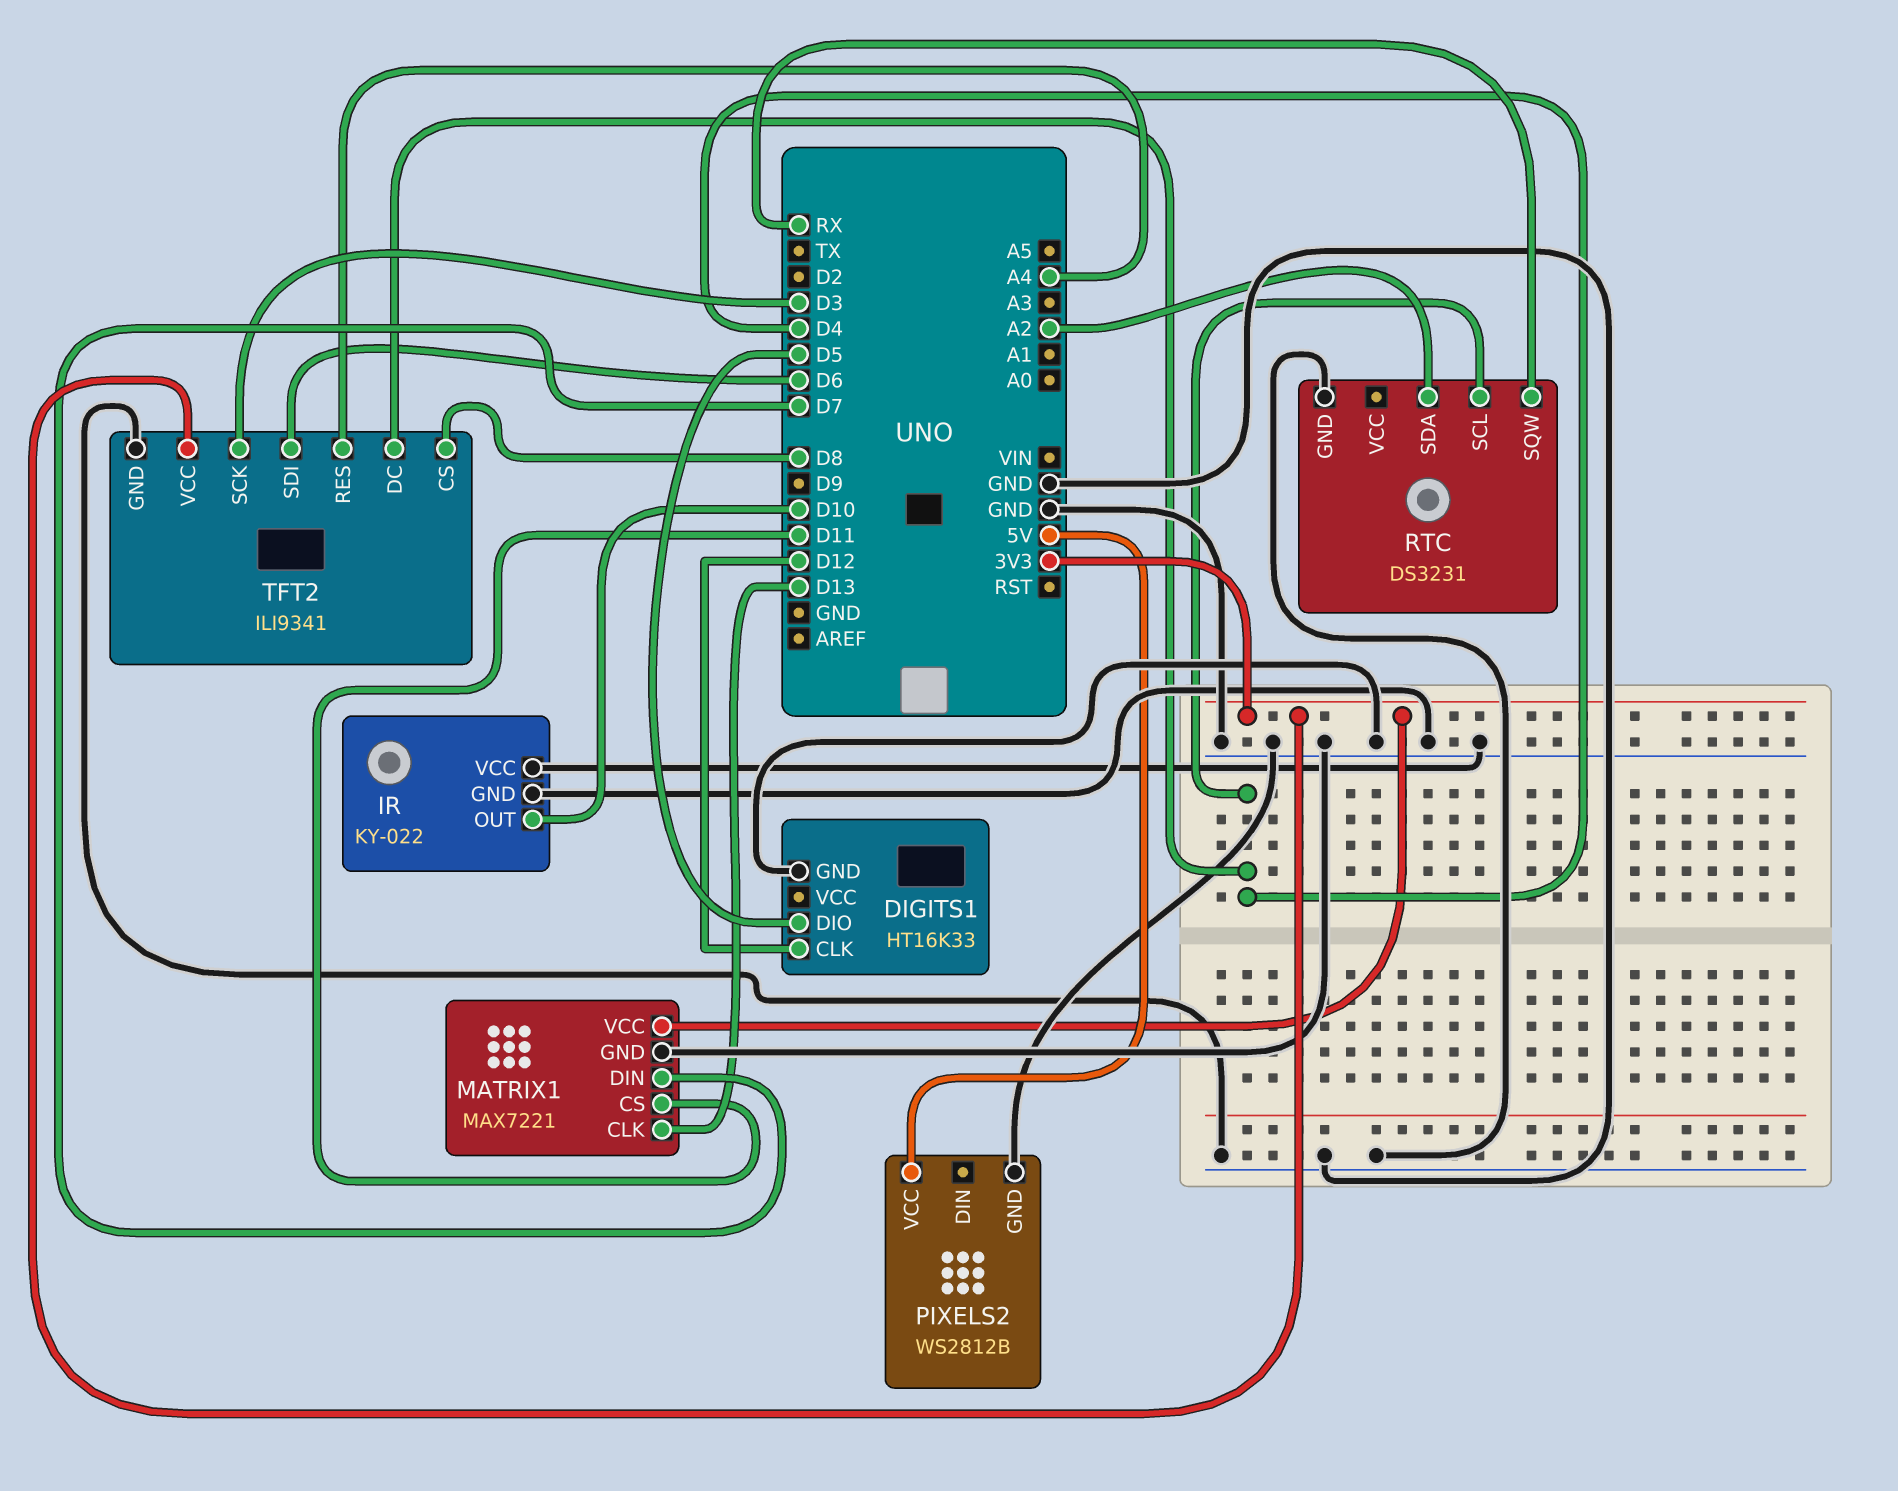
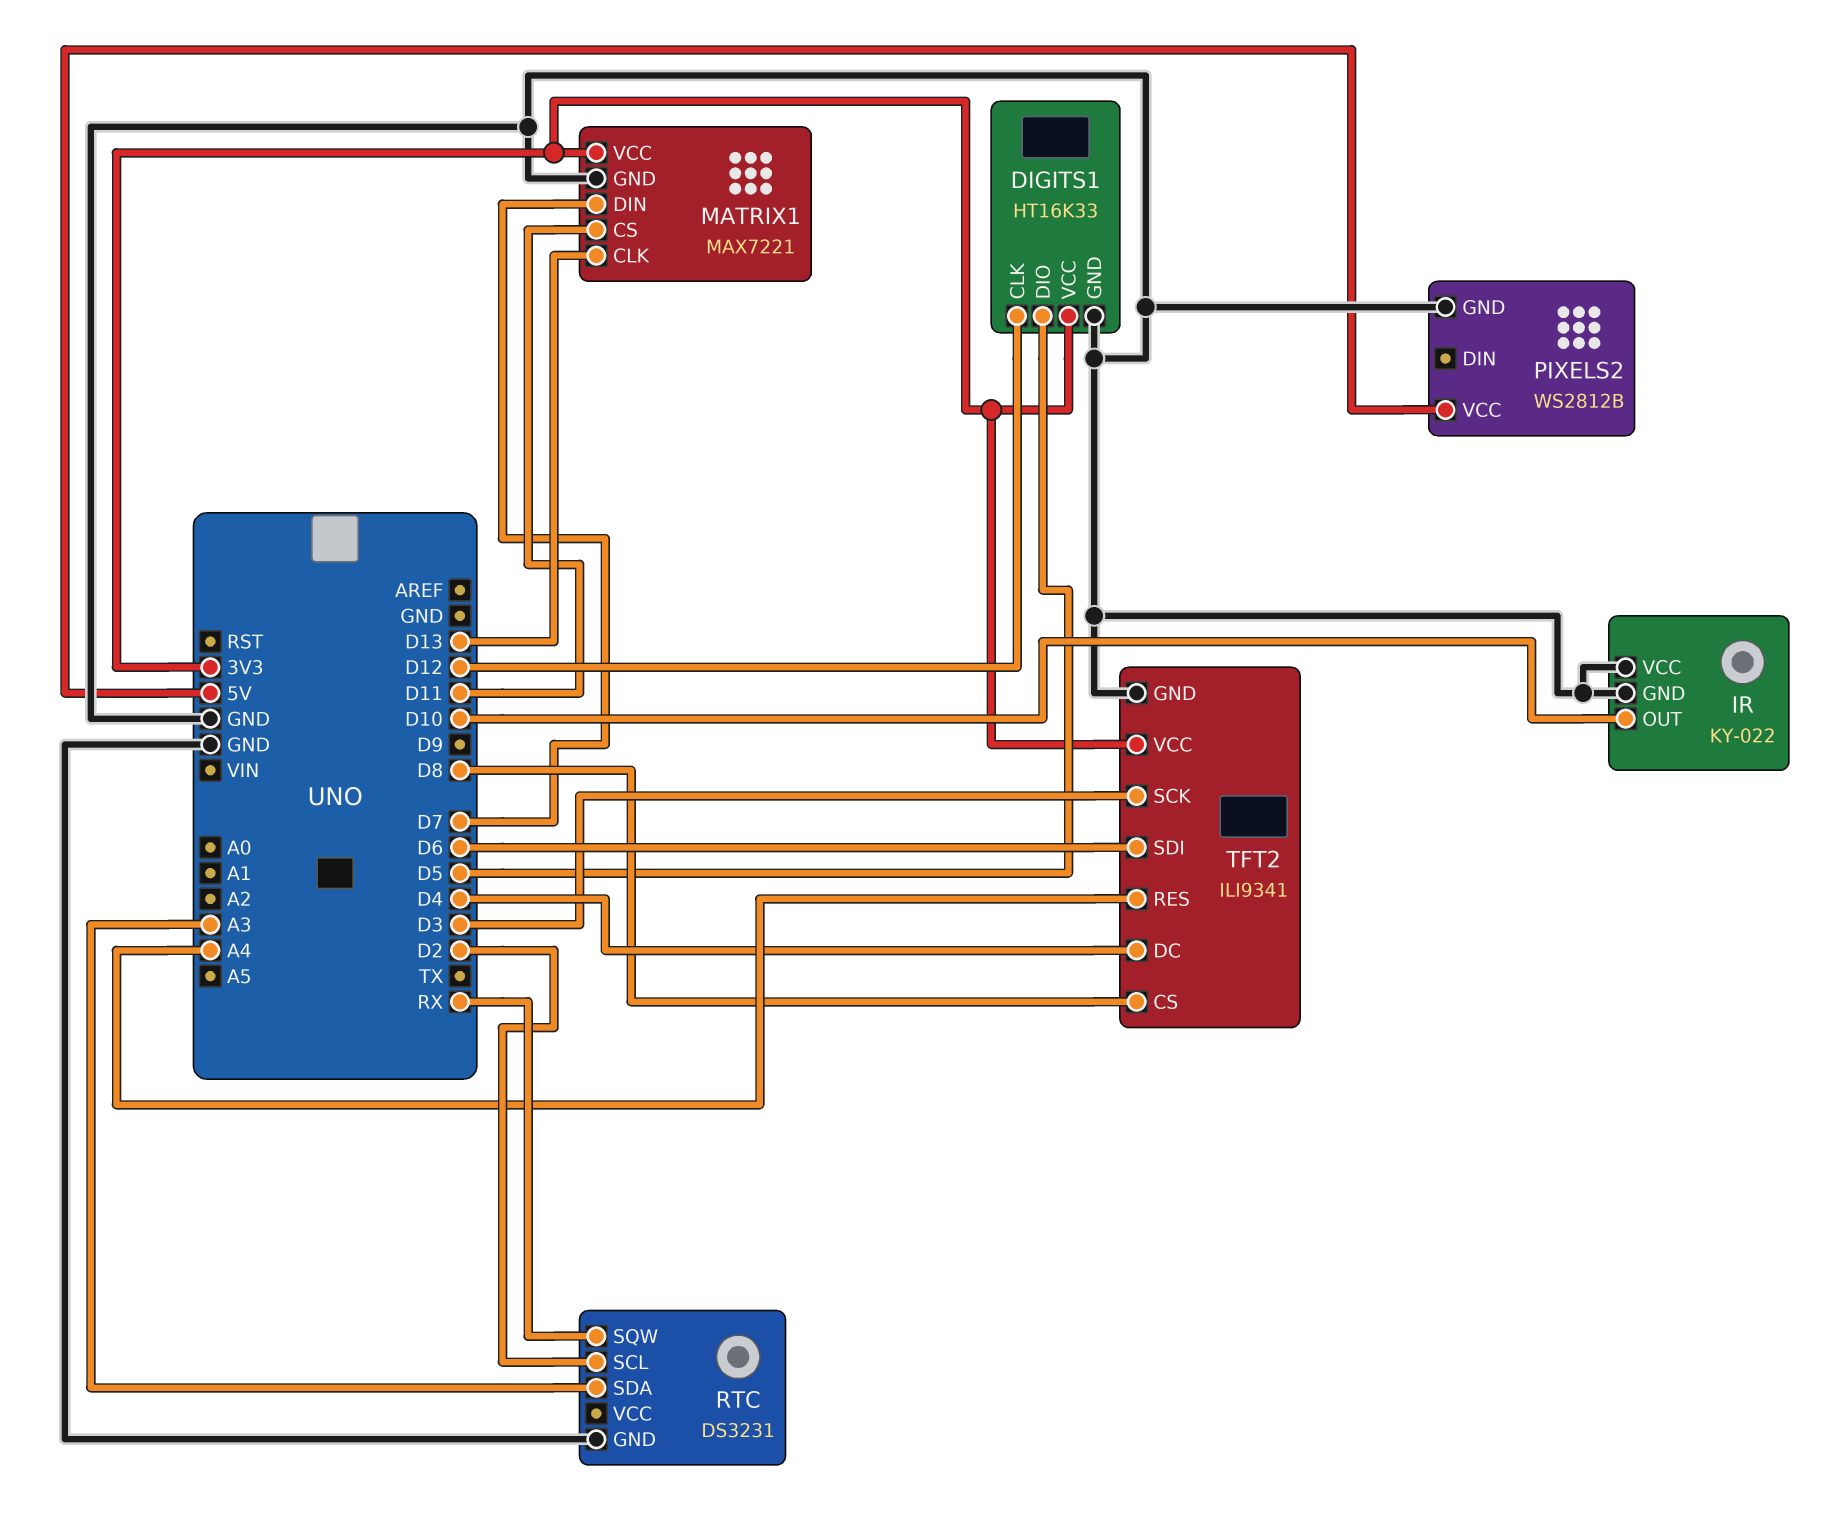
DIGITS1 pin VCC: none -> 3V3
RTC pin SCL: D4 -> D2
RTC pin SDA: A2 -> A3

